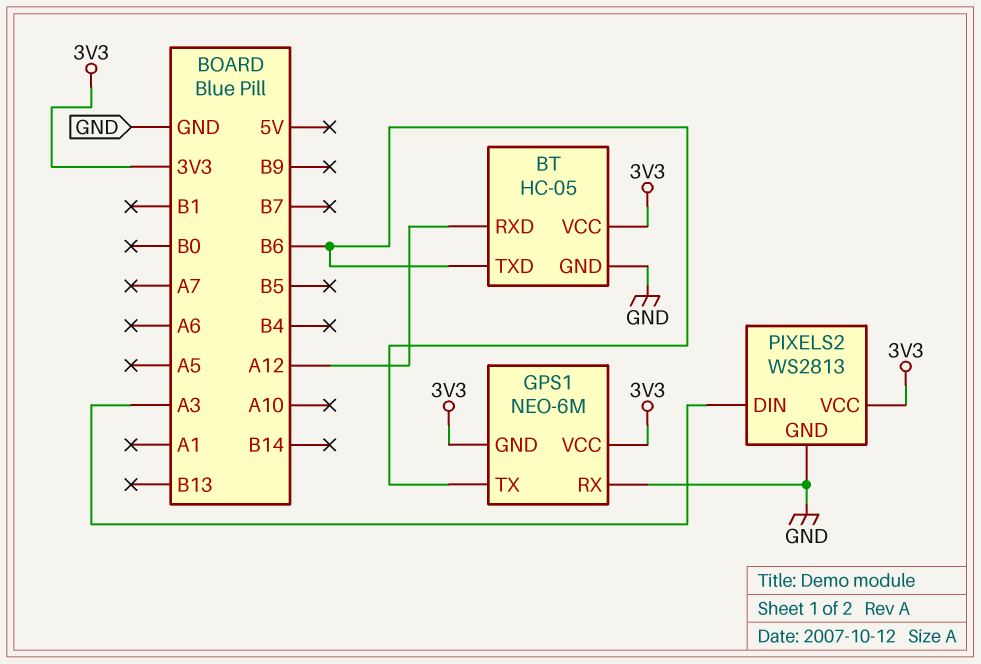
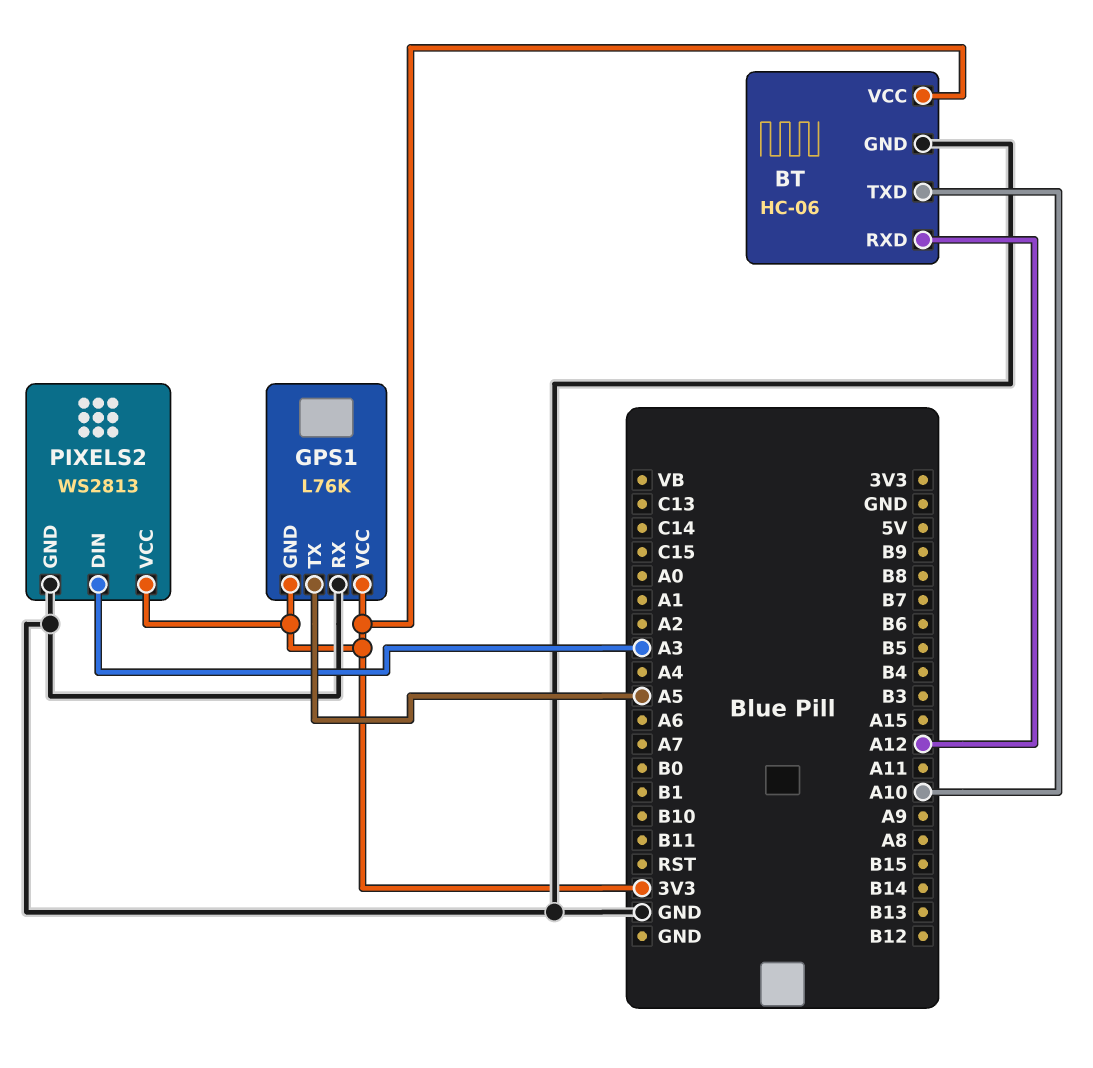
BT: HC-05 -> HC-06
BT pin TXD: B6 -> A10
GPS1: NEO-6M -> L76K
GPS1 pin TX: B6 -> A5

